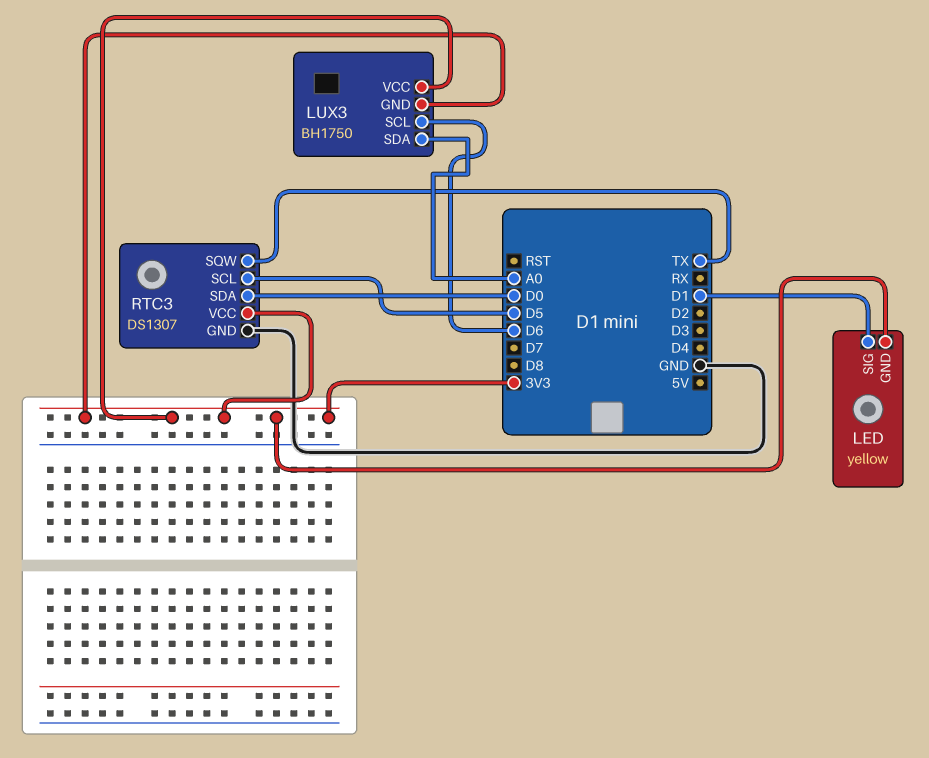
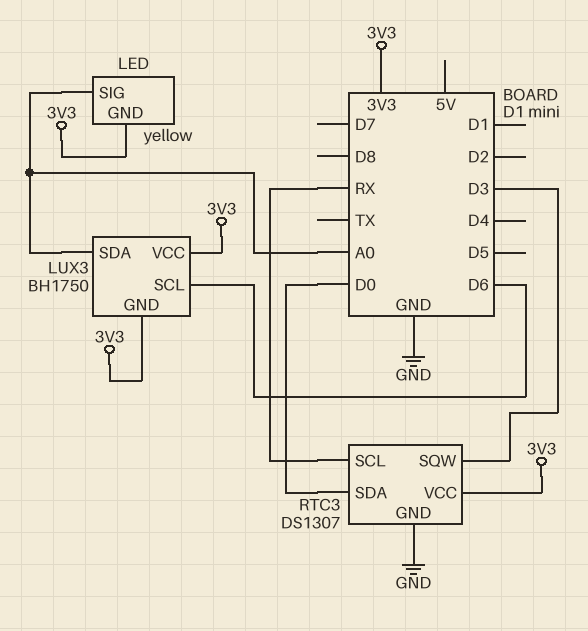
LED pin SIG: D1 -> A0
RTC3 pin SCL: D5 -> RX
RTC3 pin SQW: TX -> D3

